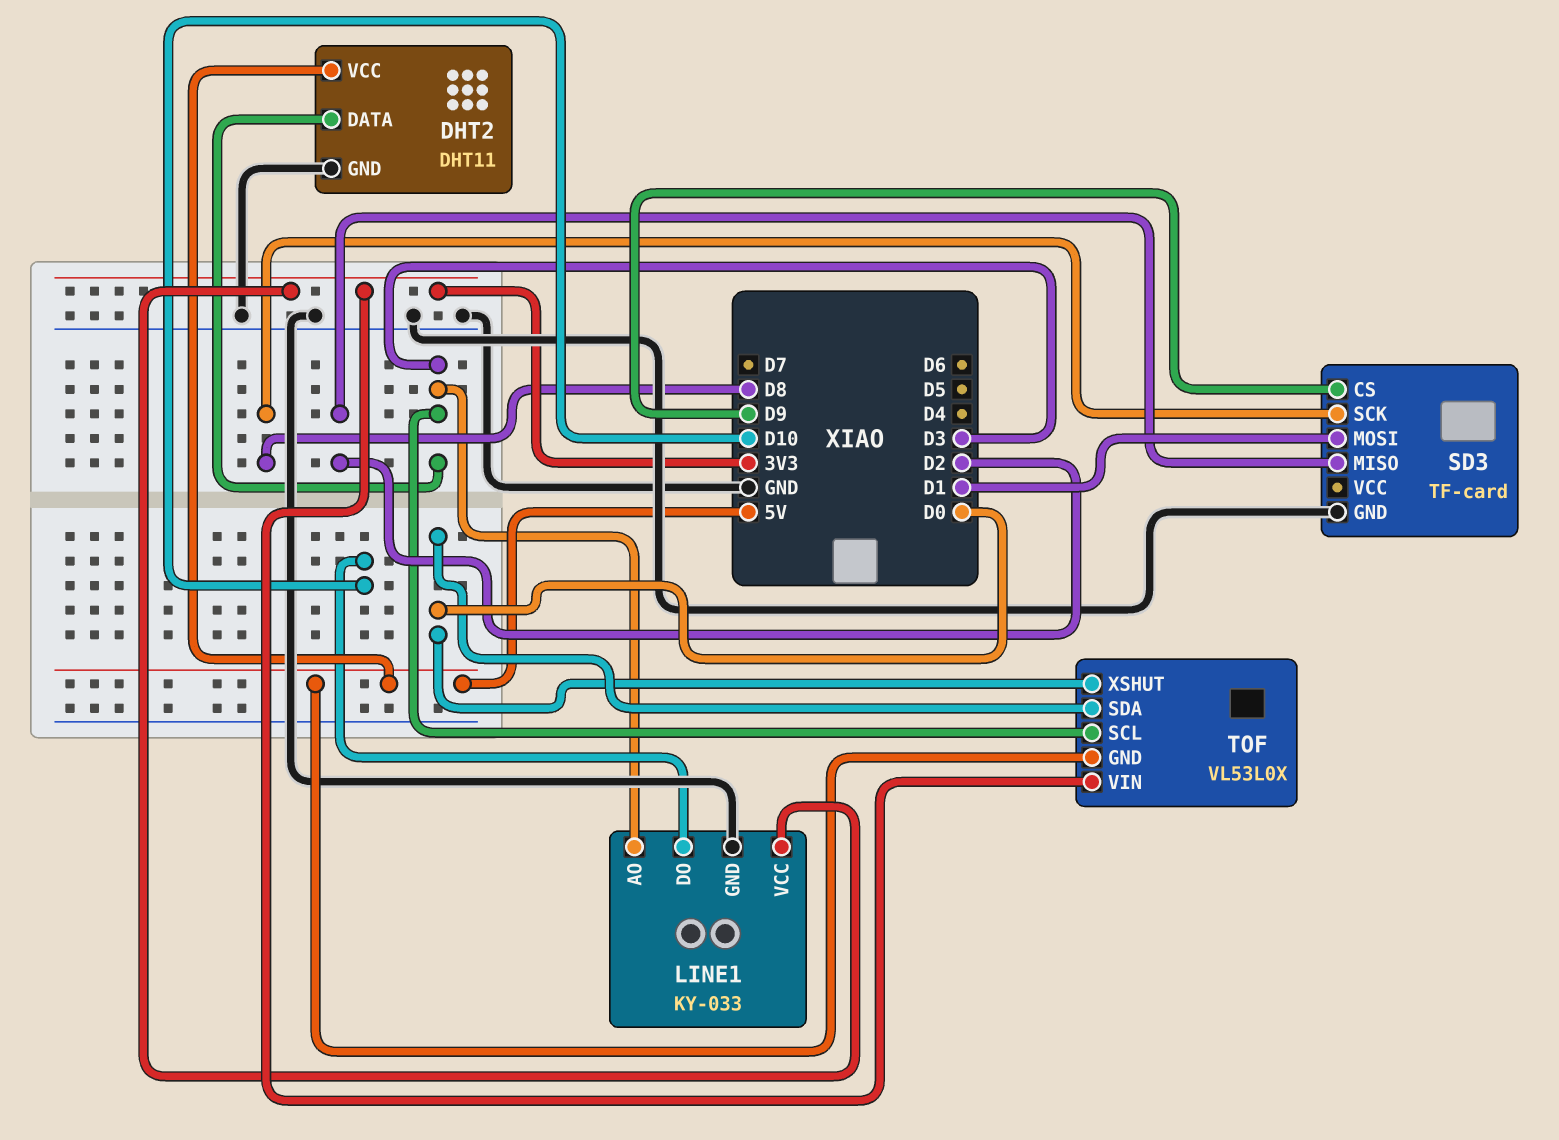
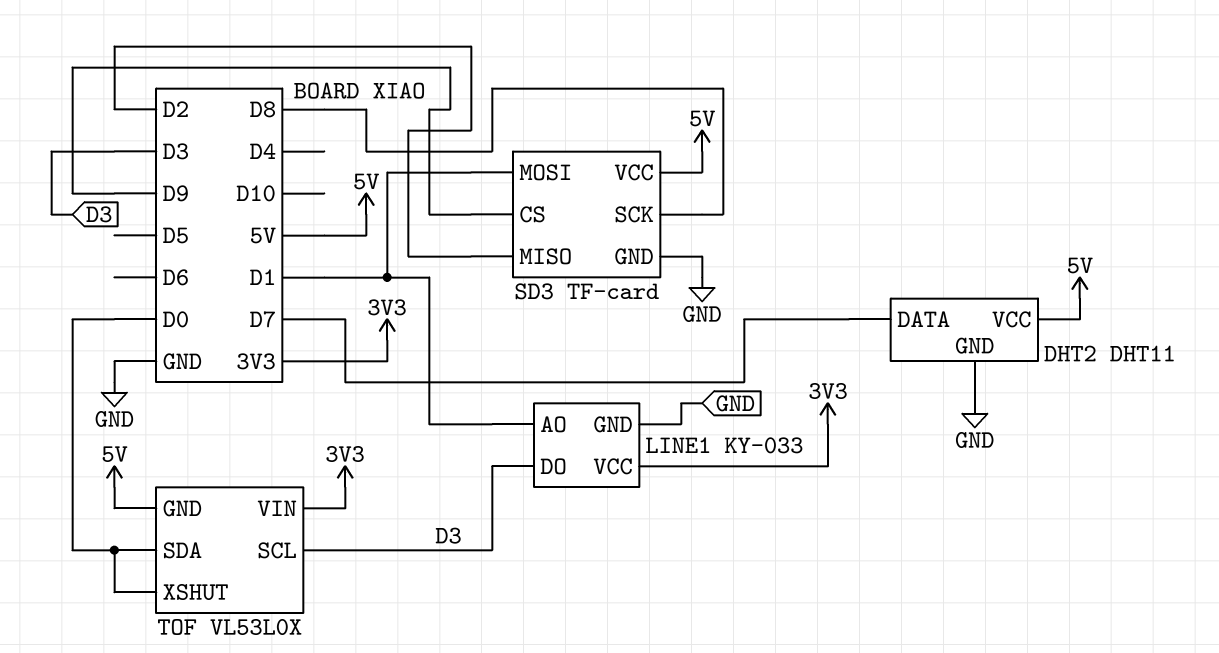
DHT2 pin DATA: D3 -> D7
LINE1 pin AO: D3 -> D1
LINE1 pin DO: D10 -> D3
SD3 pin VCC: none -> 5V

